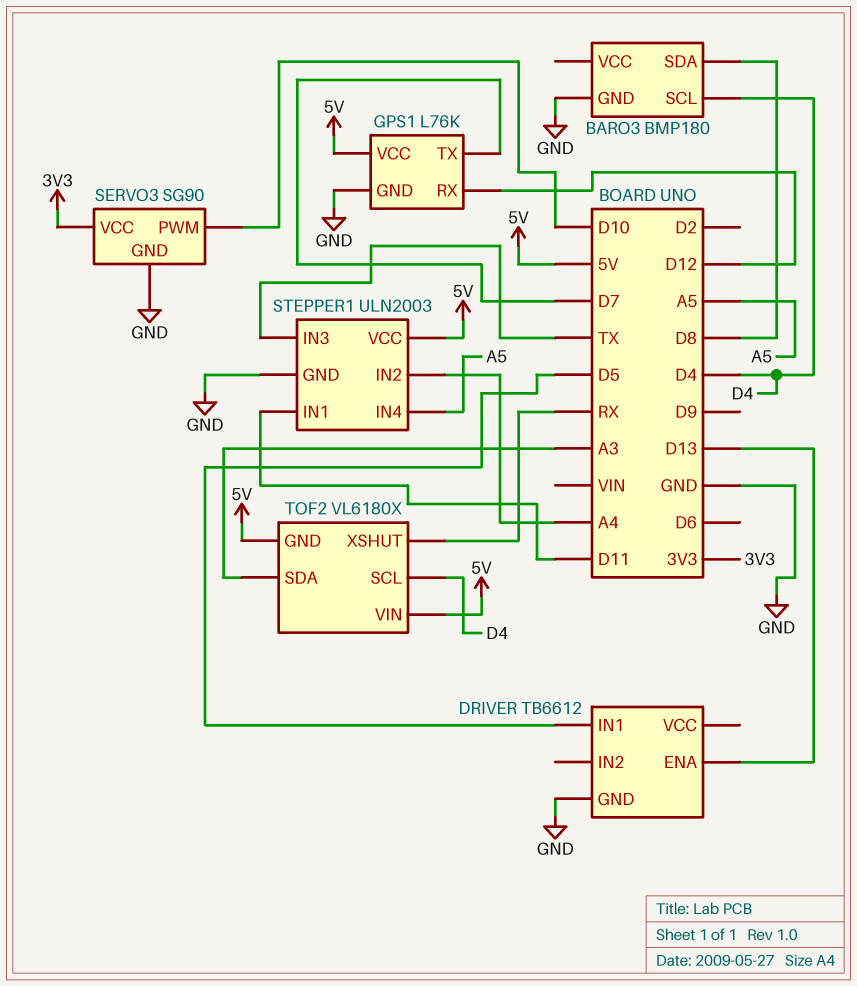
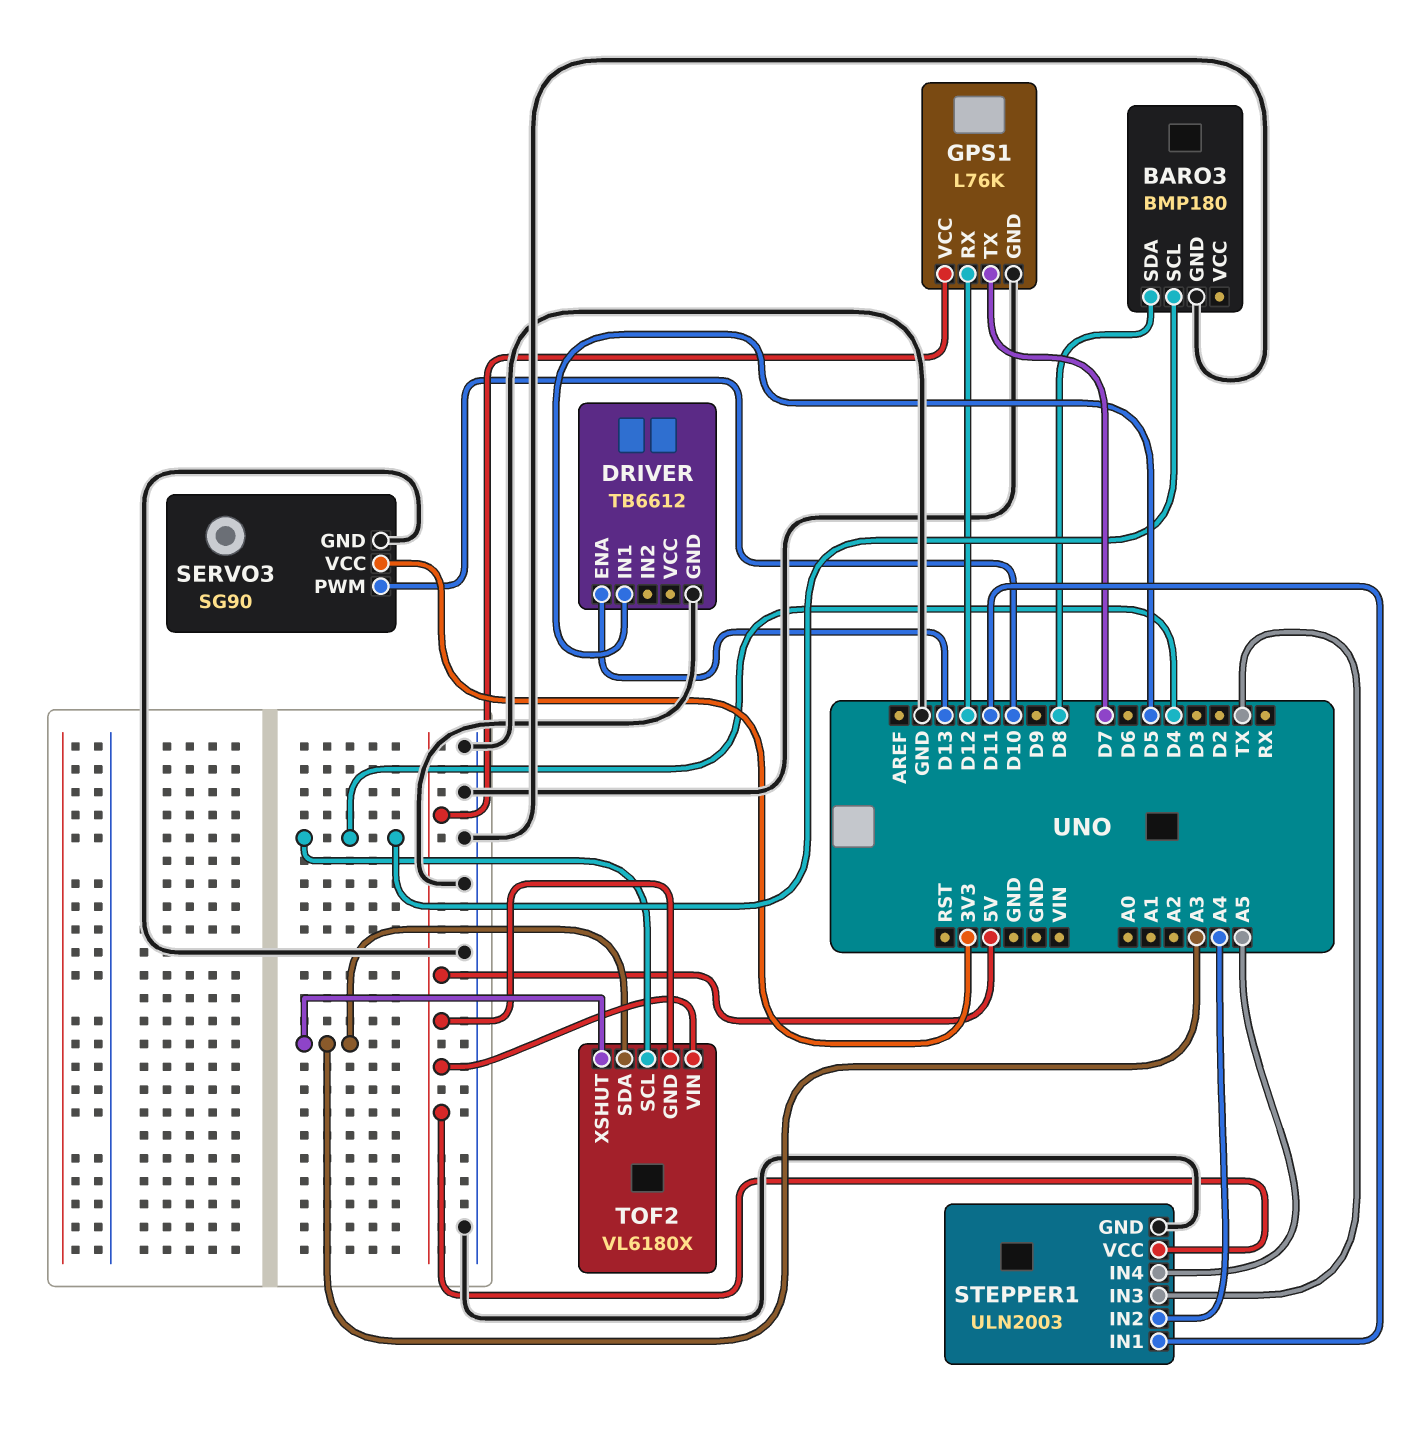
TOF2 pin XSHUT: RX -> A3

